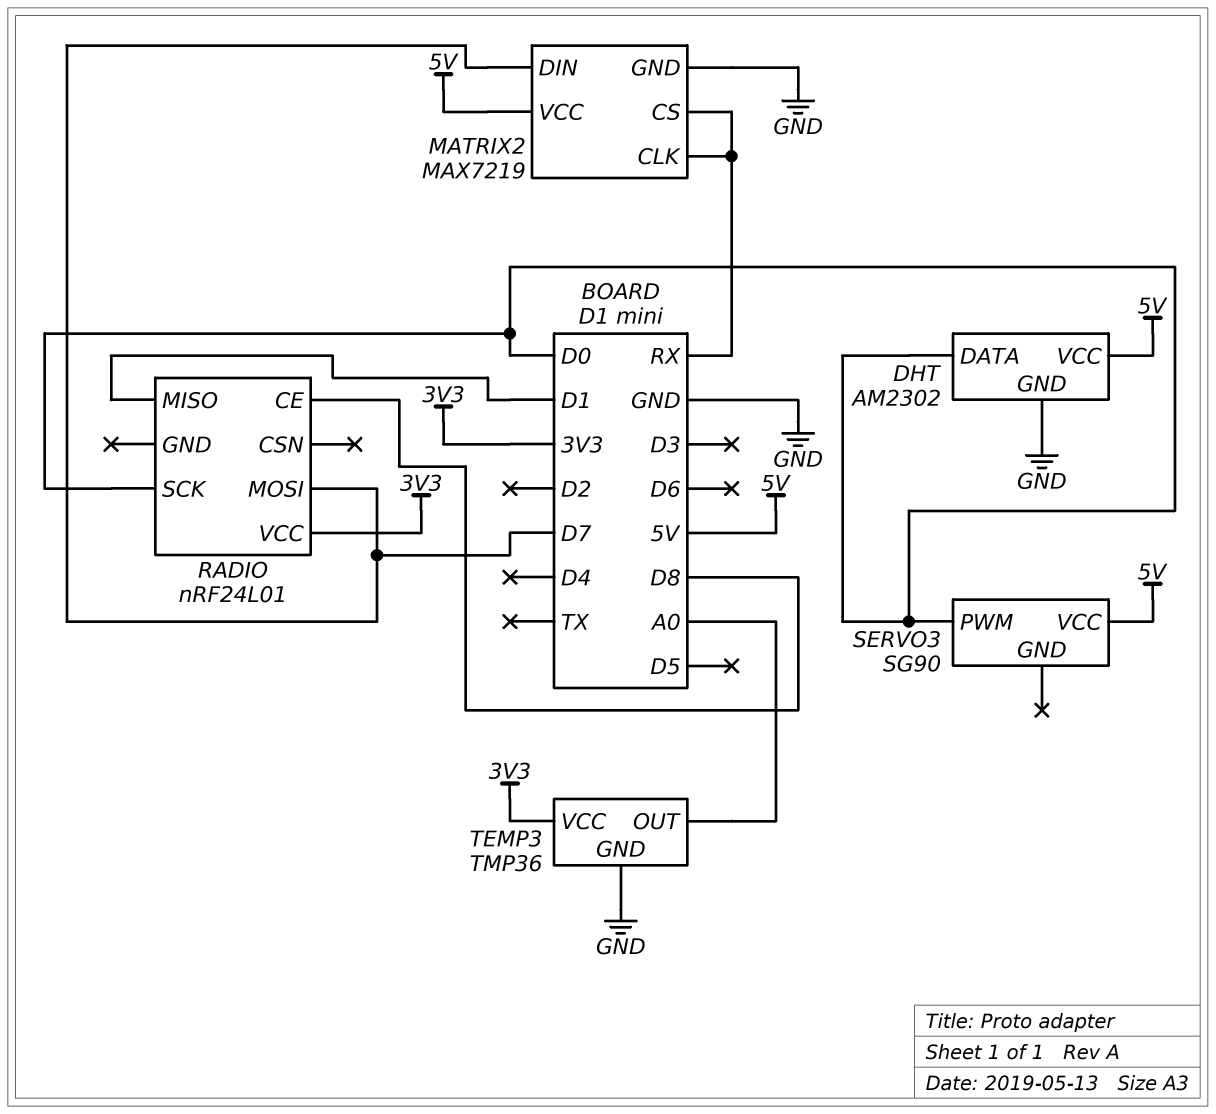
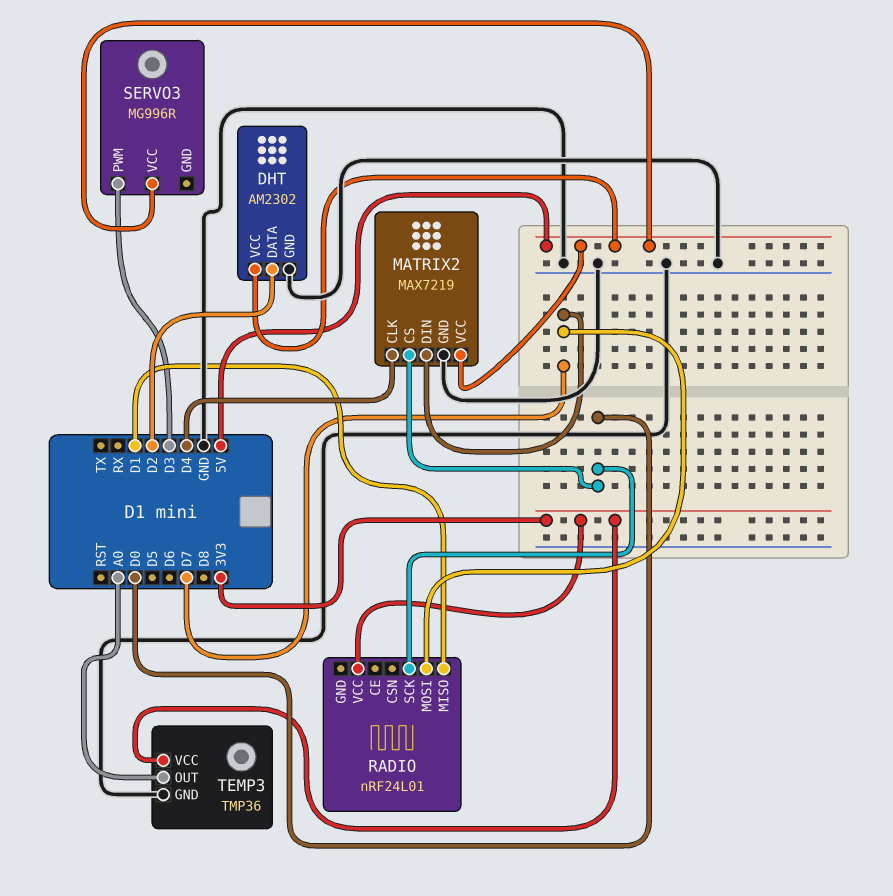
DHT pin DATA: D0 -> D2
MATRIX2 pin CLK: RX -> D4
MATRIX2 pin CS: RX -> D0
RADIO pin CE: D8 -> none
SERVO3: SG90 -> MG996R
SERVO3 pin PWM: D0 -> D3

